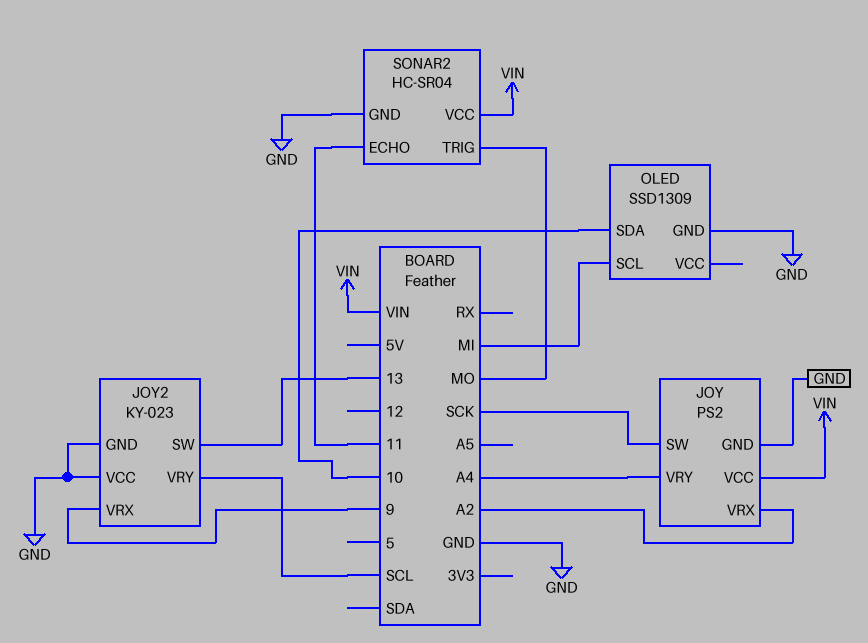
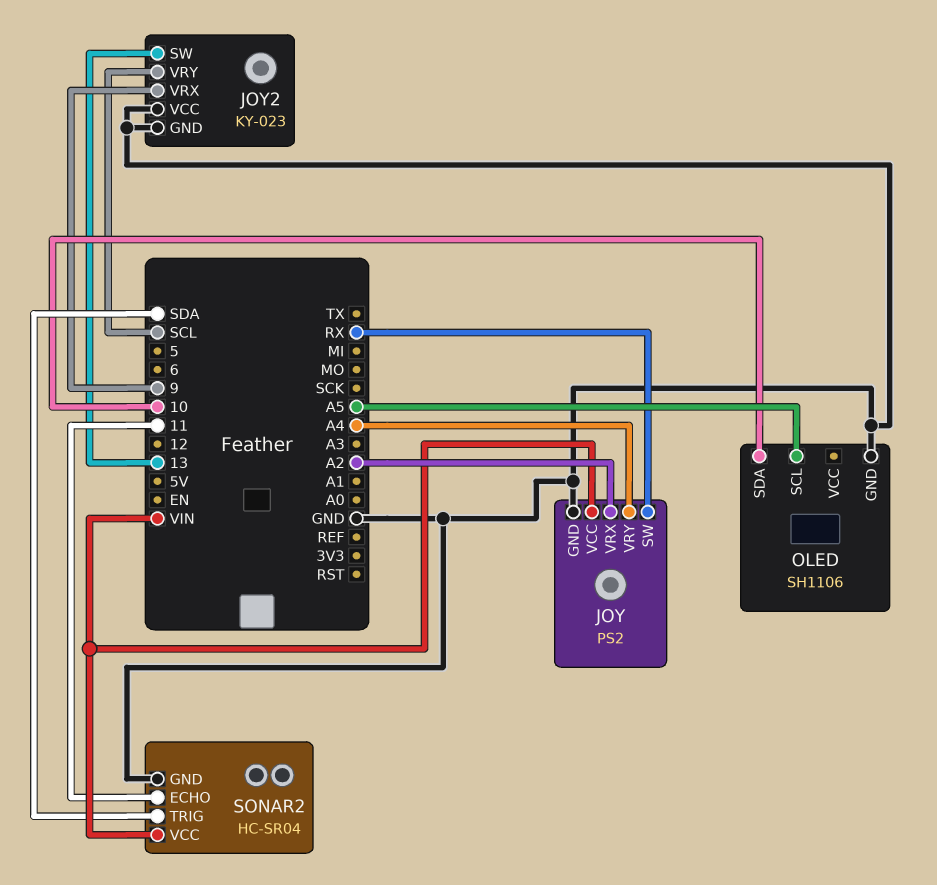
JOY pin SW: SCK -> RX
OLED: SSD1309 -> SH1106
OLED pin SCL: MI -> A5
SONAR2 pin TRIG: MO -> SDA

